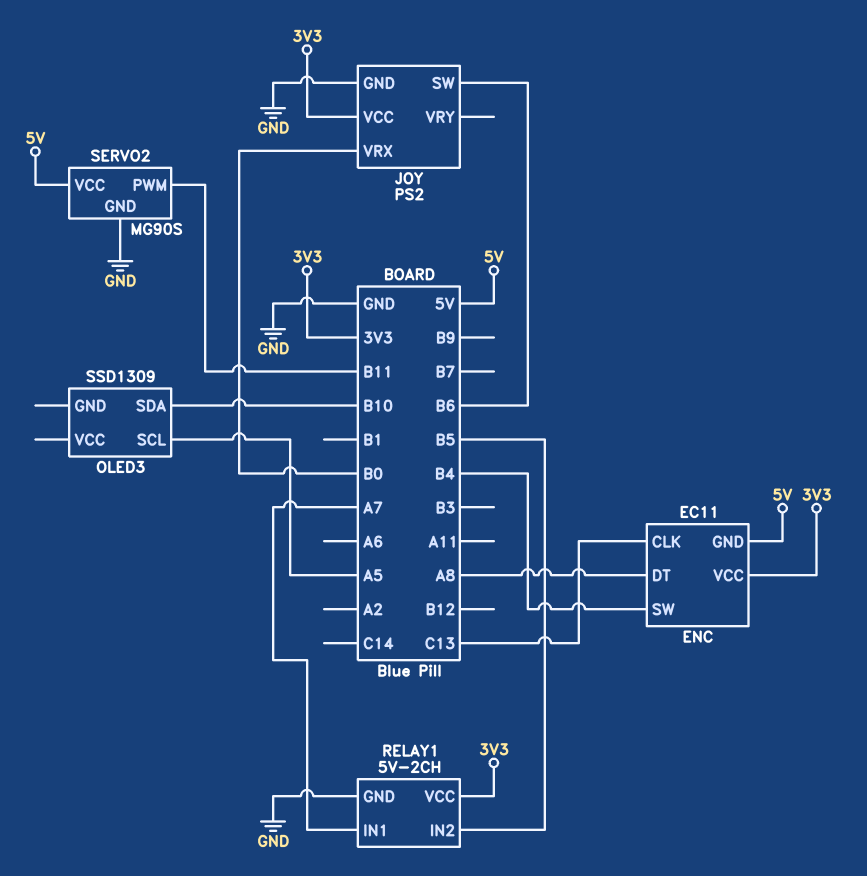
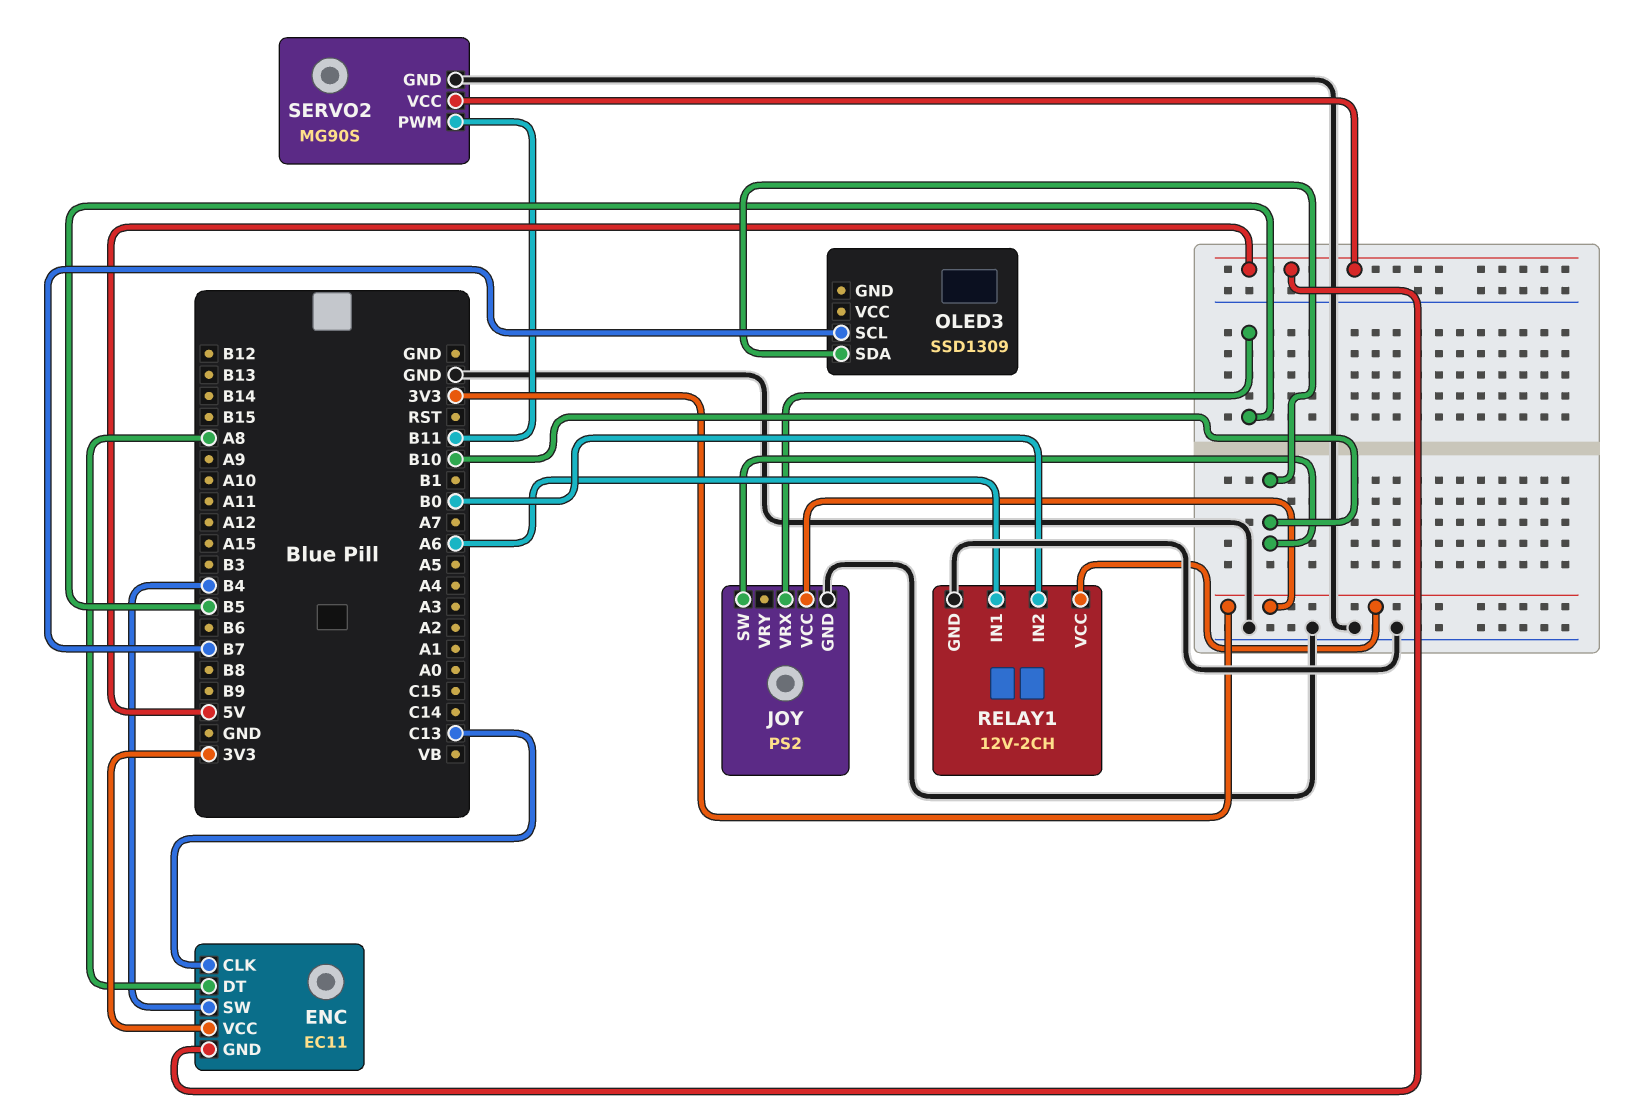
JOY pin SW: B6 -> B10
JOY pin VRX: B0 -> B5
OLED3 pin SCL: A5 -> B7
RELAY1: 5V-2CH -> 12V-2CH
RELAY1 pin IN1: A7 -> A6
RELAY1 pin IN2: B5 -> B0

